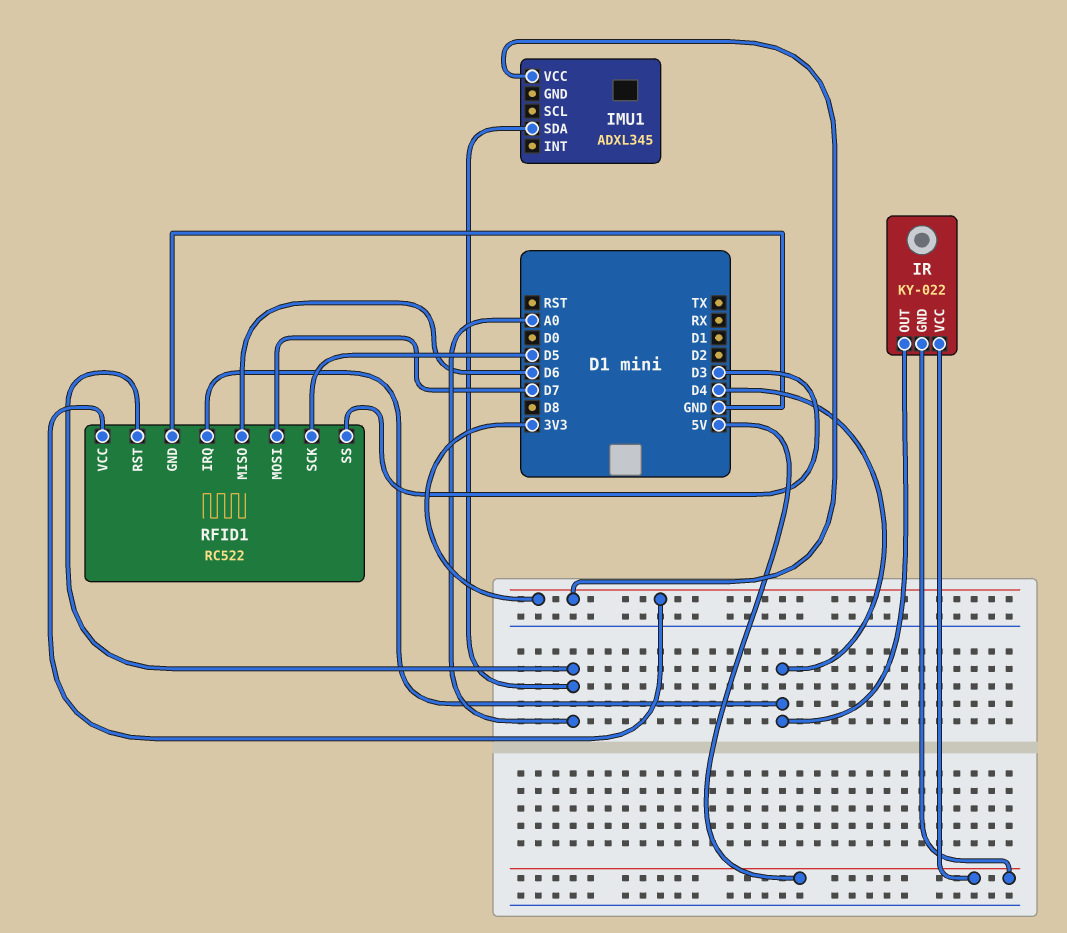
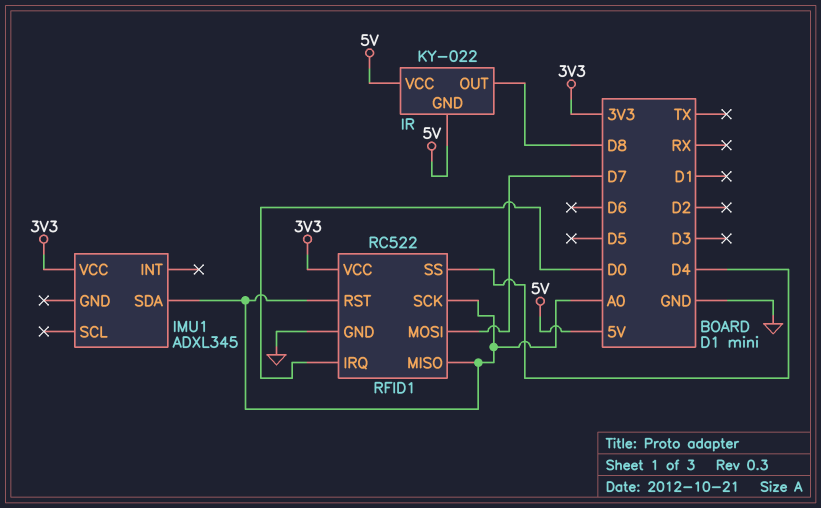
IR pin OUT: D4 -> D8
RFID1 pin IRQ: D4 -> D0
RFID1 pin MISO: D6 -> A0
RFID1 pin SCK: D5 -> A0
RFID1 pin SS: D3 -> D4

